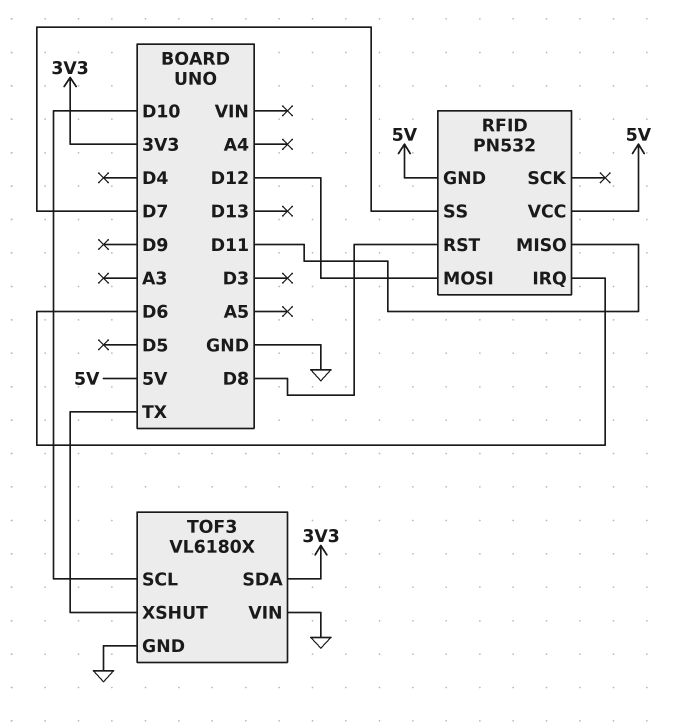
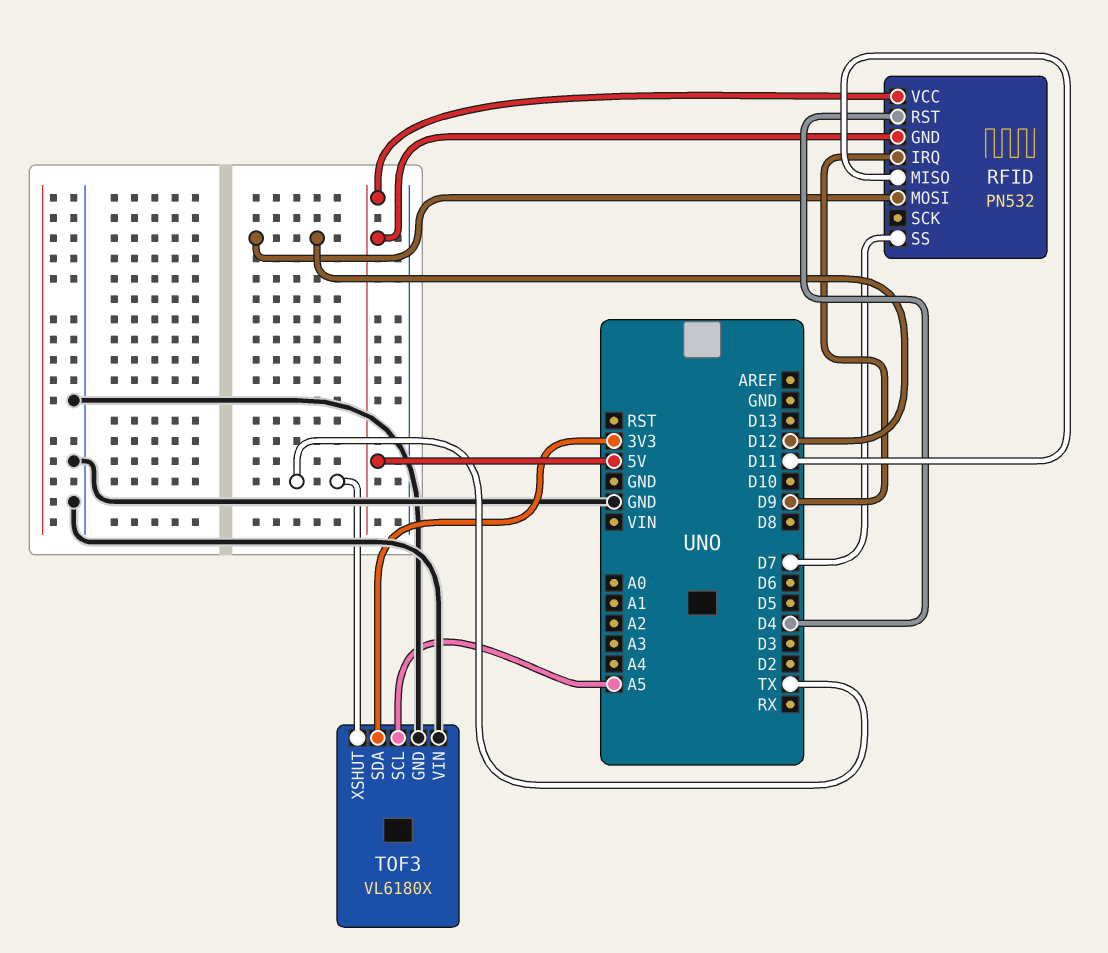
RFID pin IRQ: D6 -> D9
RFID pin RST: D8 -> D4
TOF3 pin SCL: D10 -> A5

